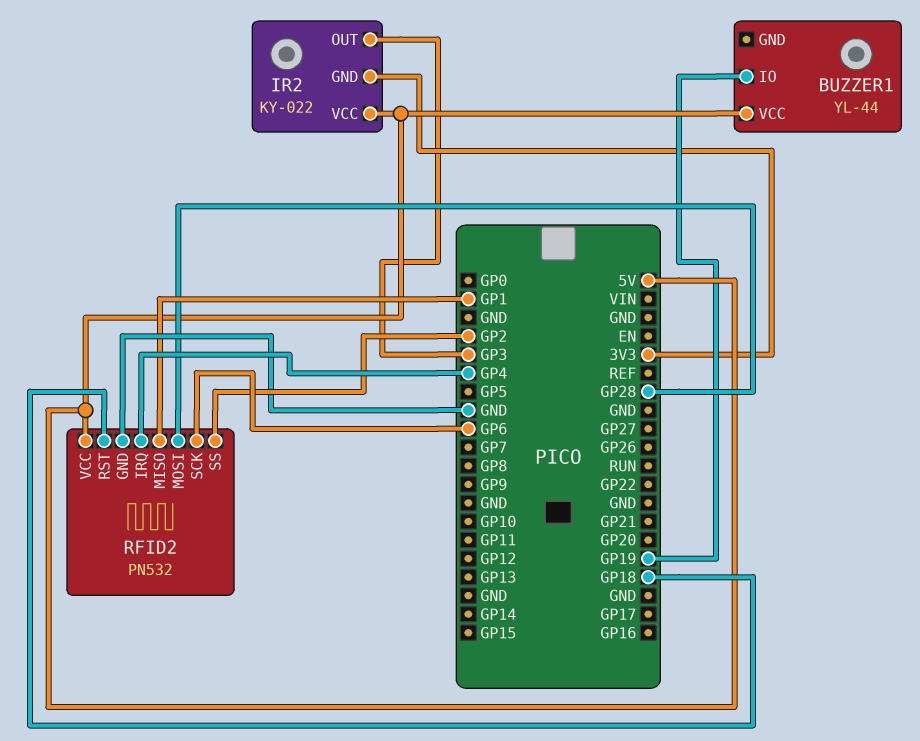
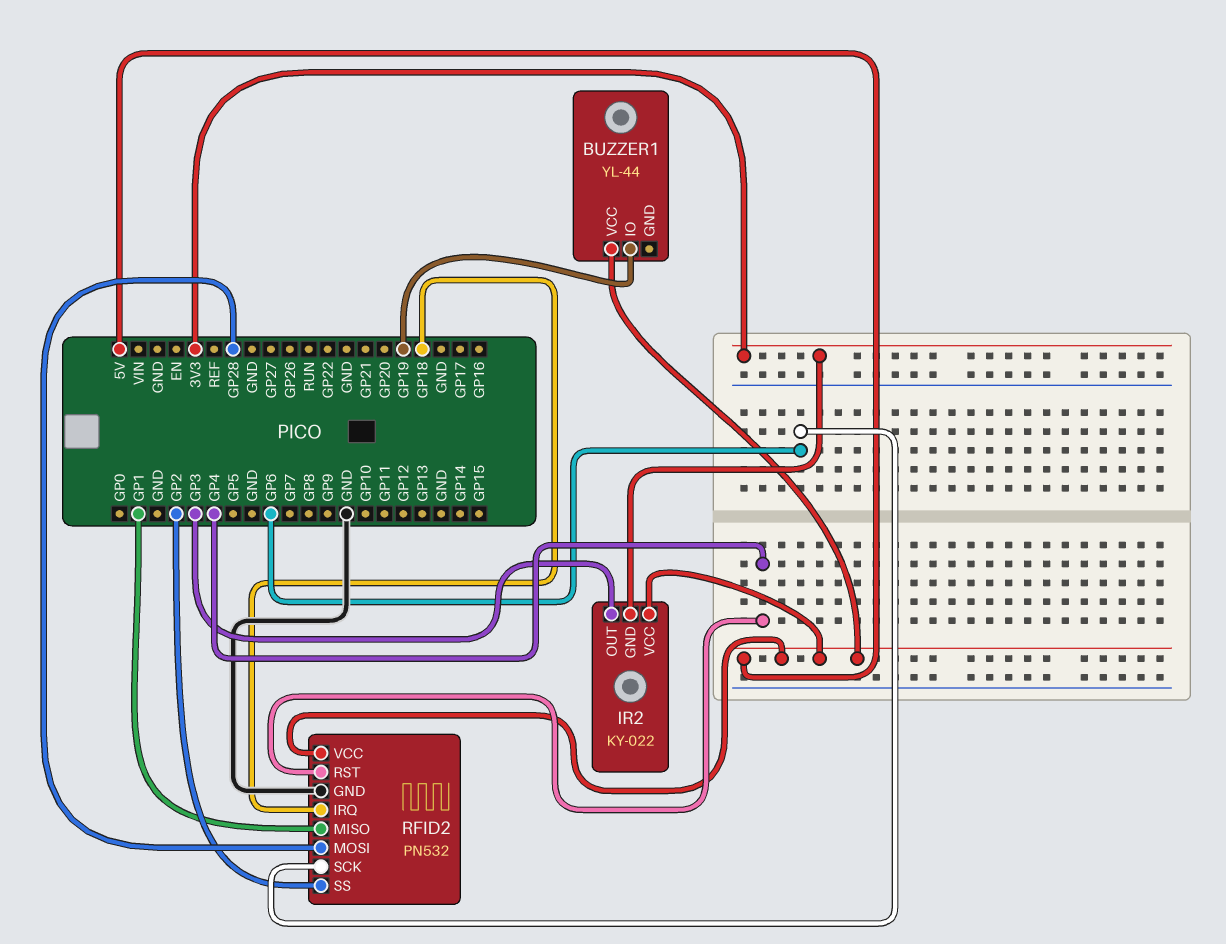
RFID2 pin IRQ: GP4 -> GP18
RFID2 pin RST: GP18 -> GP4

